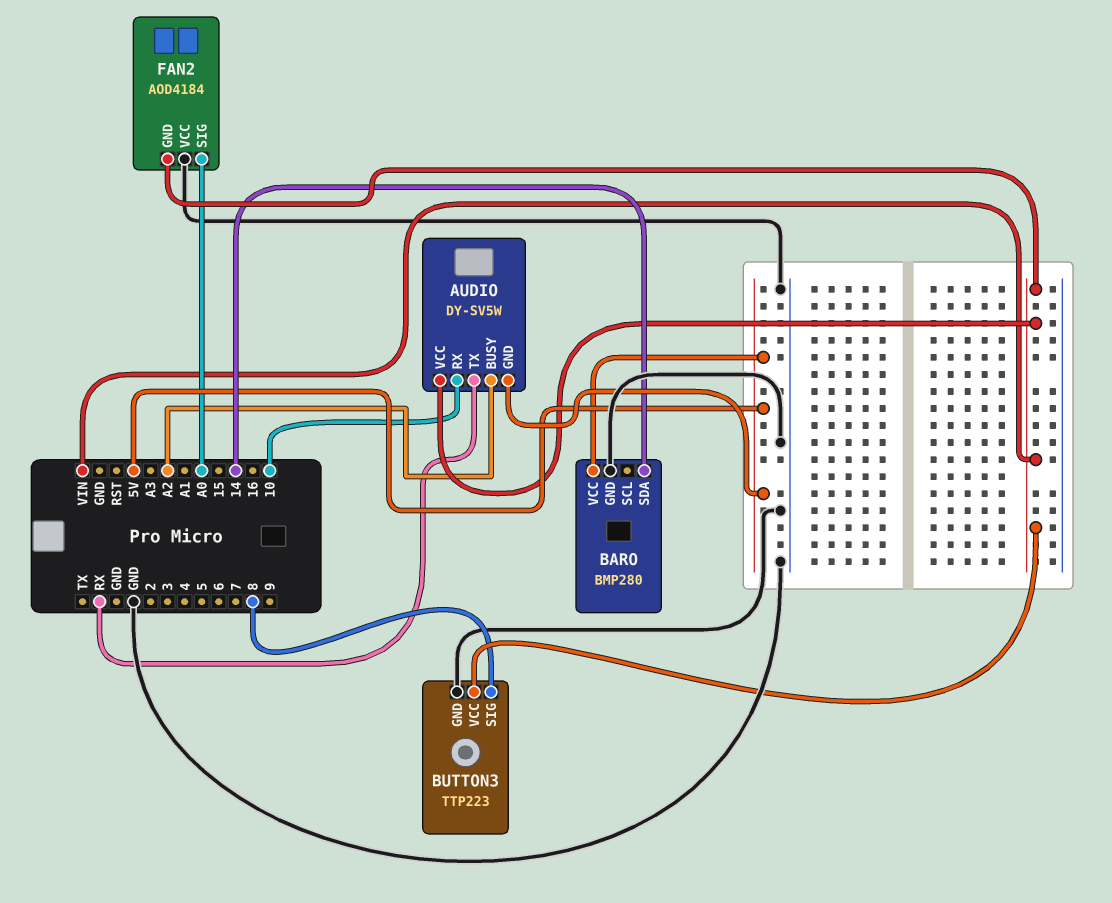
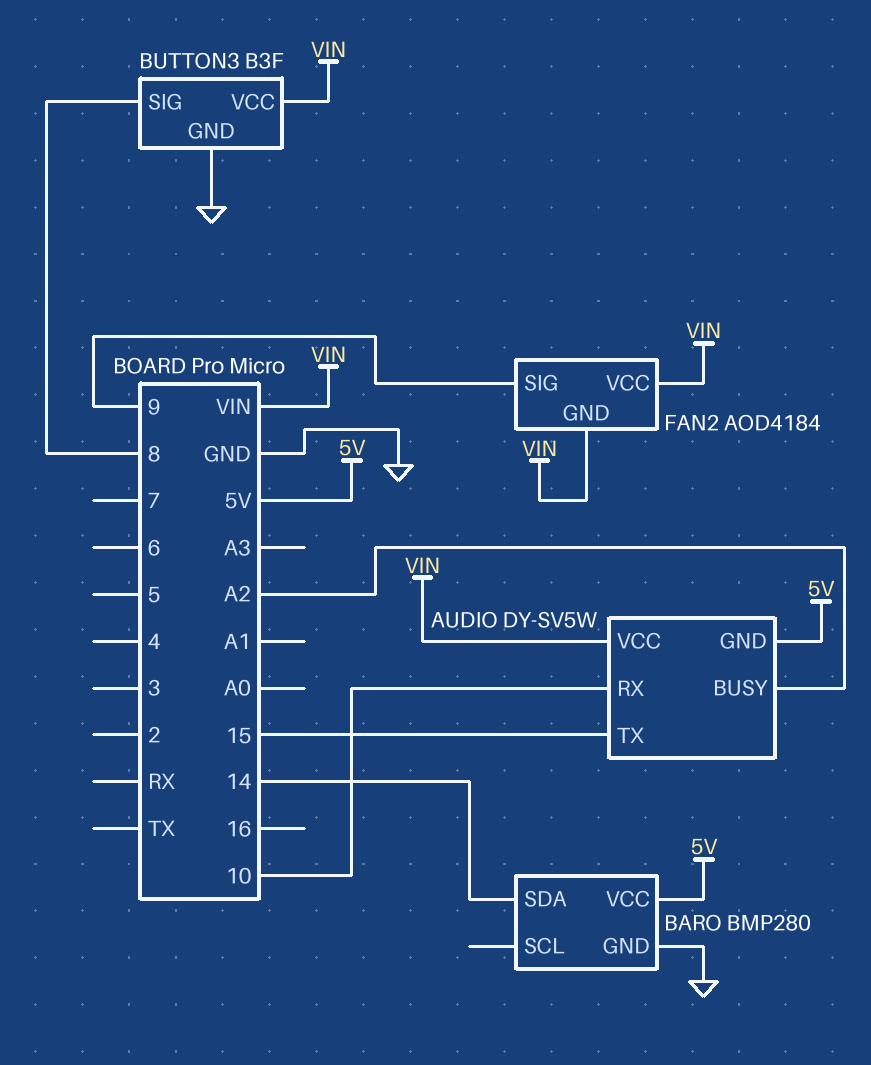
AUDIO pin TX: RX -> 15
BUTTON3: TTP223 -> B3F
FAN2 pin SIG: A0 -> 9
FAN2 pin VCC: GND -> VIN

